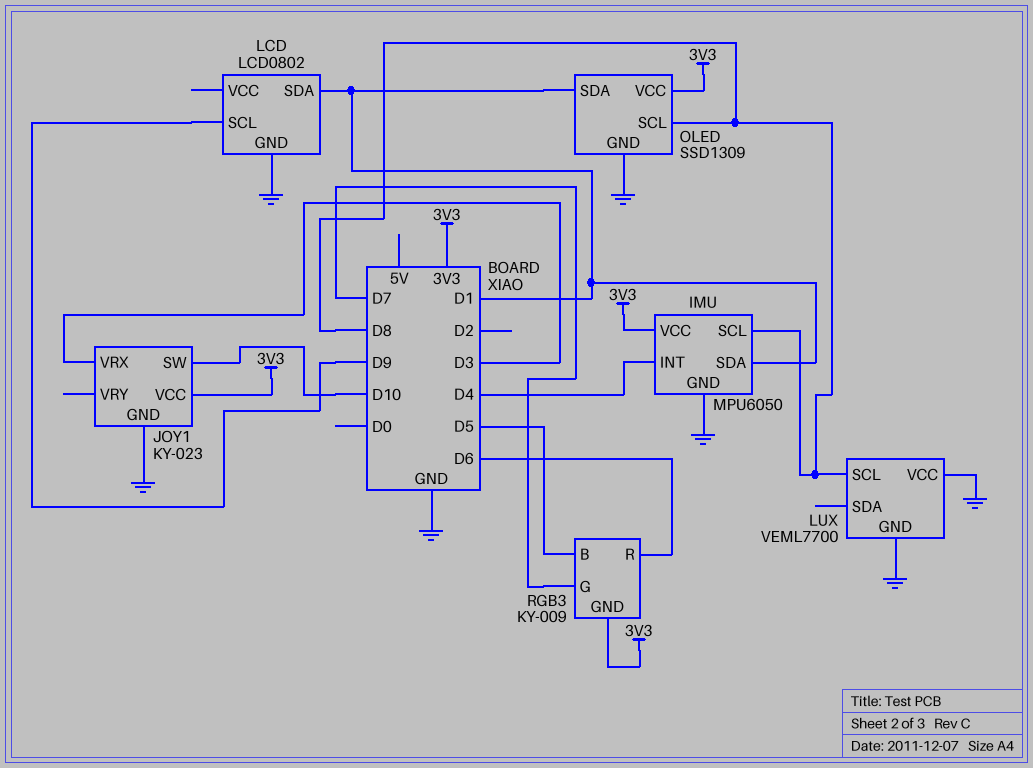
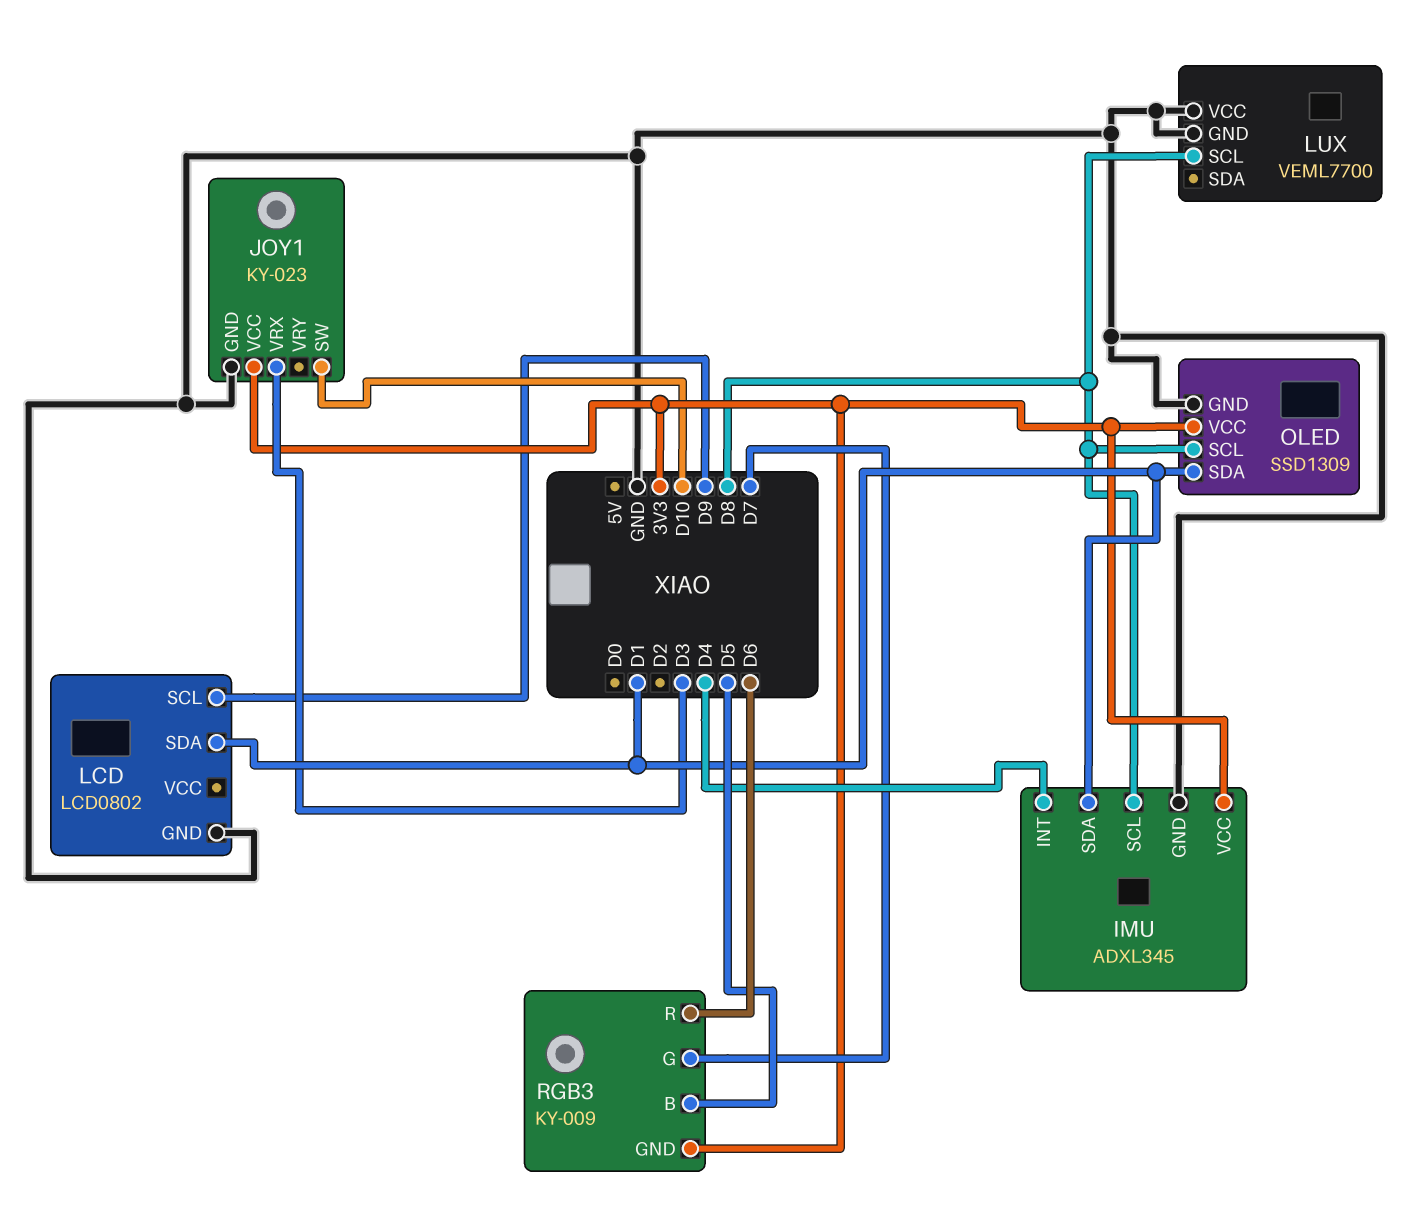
IMU: MPU6050 -> ADXL345

